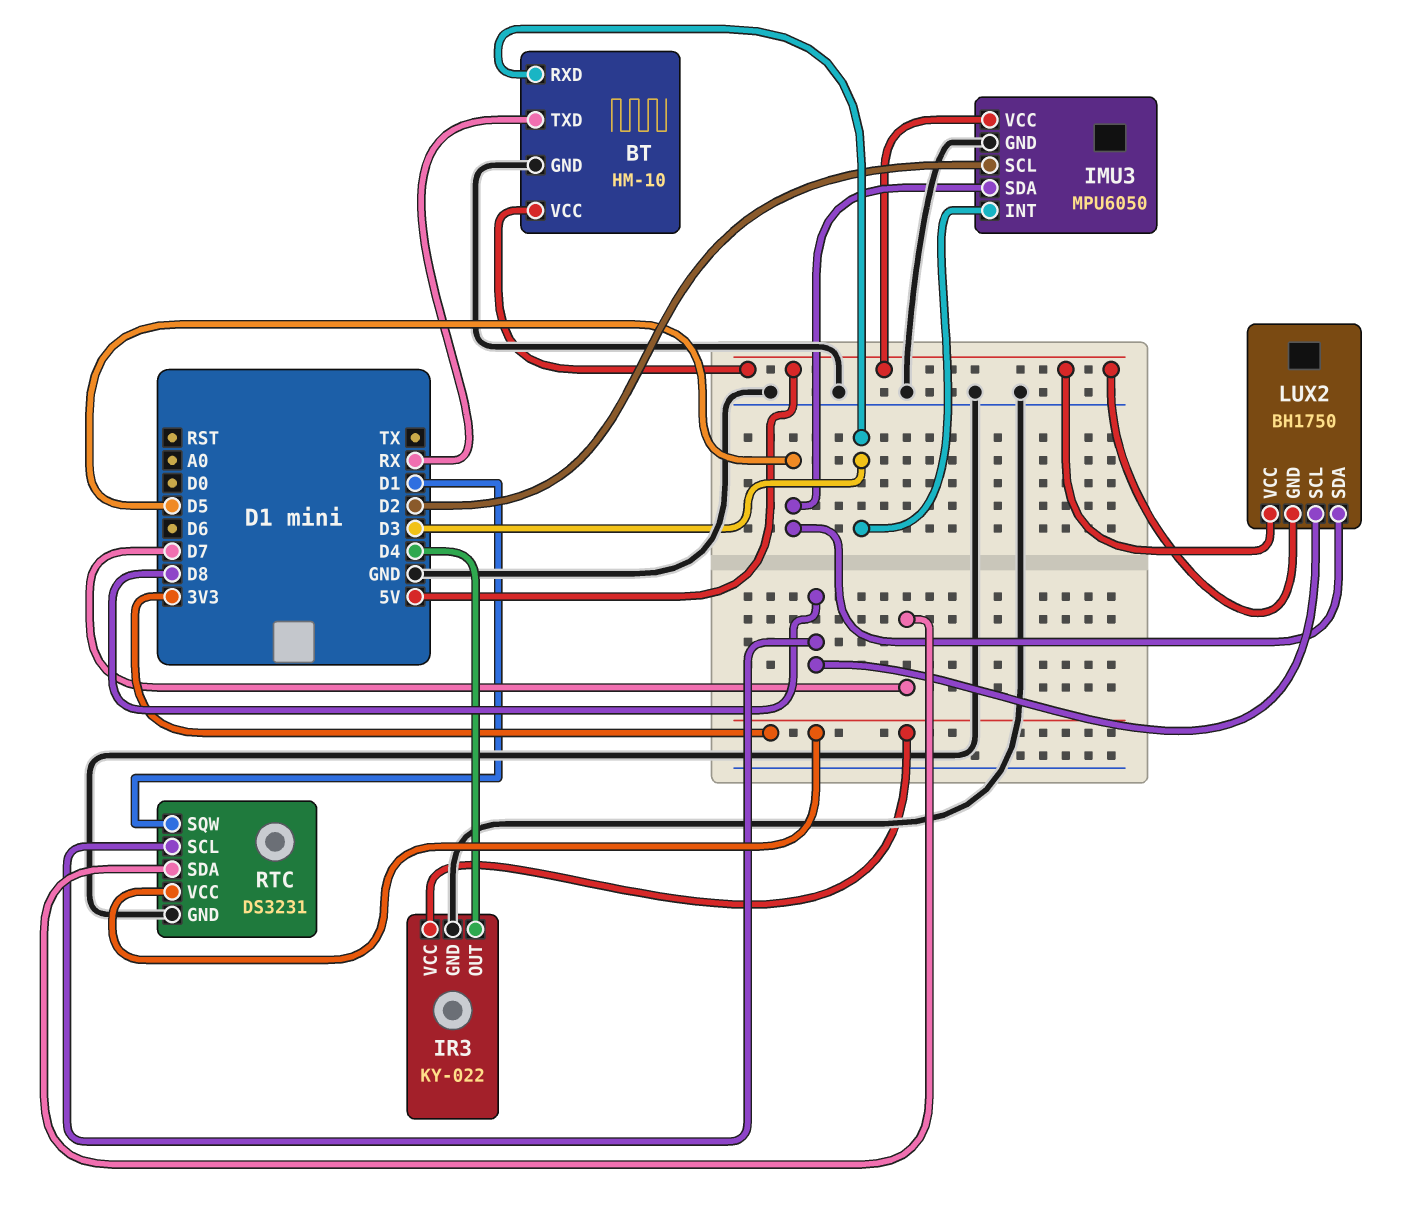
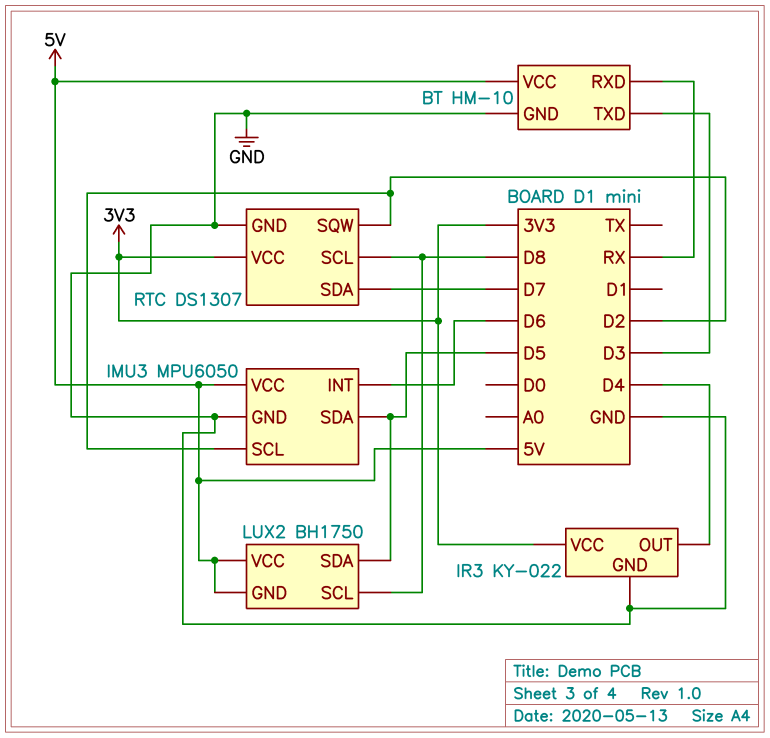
BT pin RXD: D3 -> RX
BT pin TXD: RX -> D3
IMU3 pin INT: D3 -> D6
RTC: DS3231 -> DS1307
RTC pin SQW: D1 -> D2

